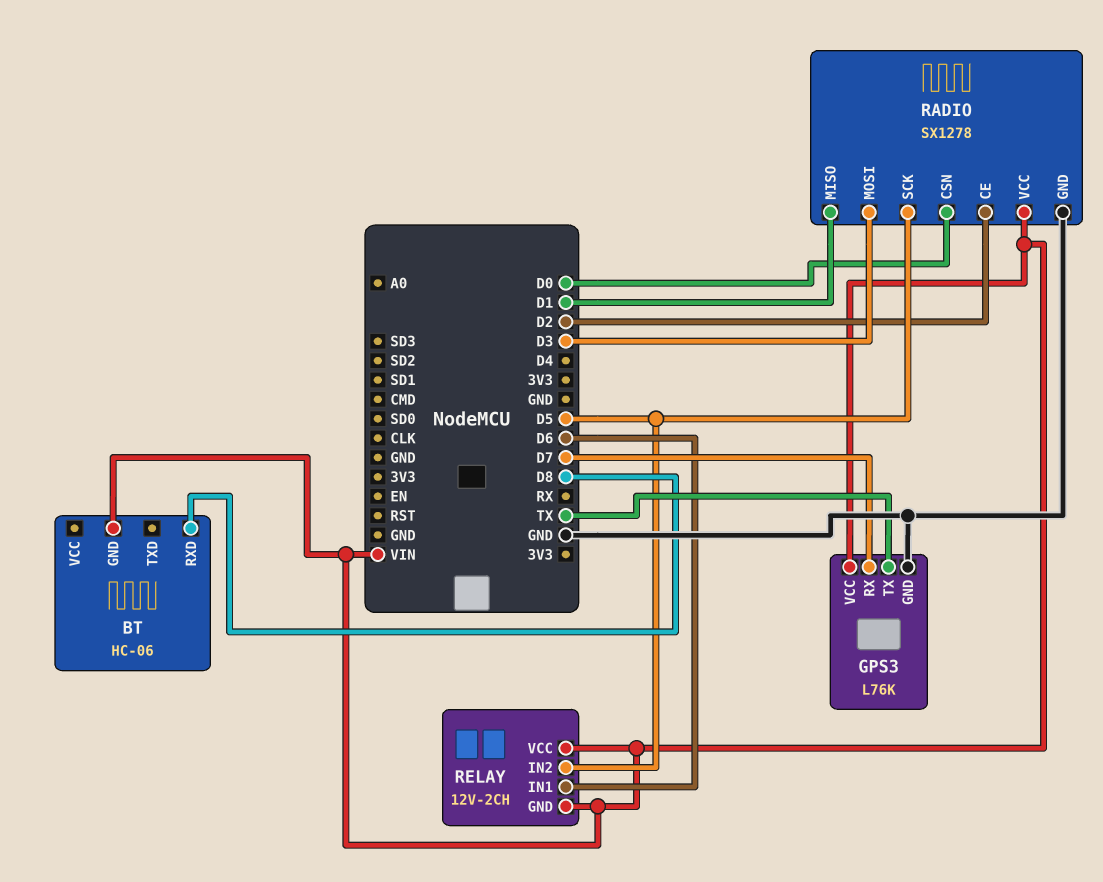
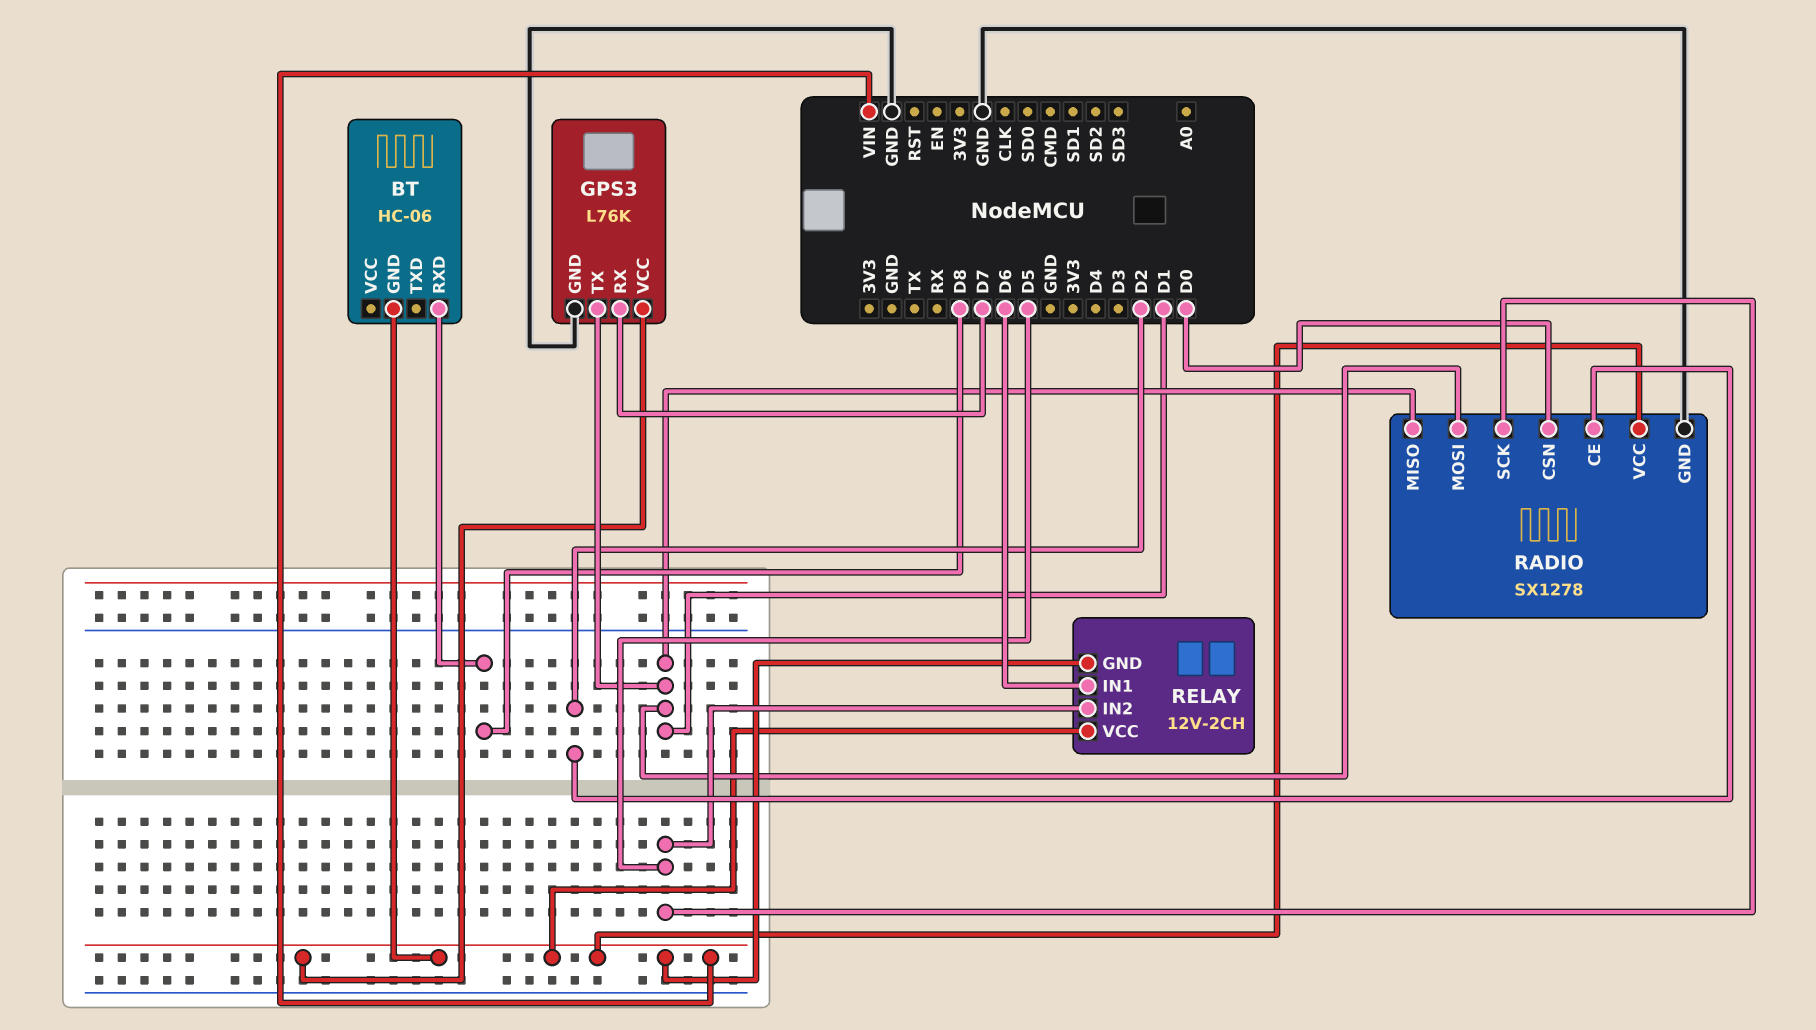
GPS3 pin TX: TX -> D1
RADIO pin MOSI: D3 -> D1

